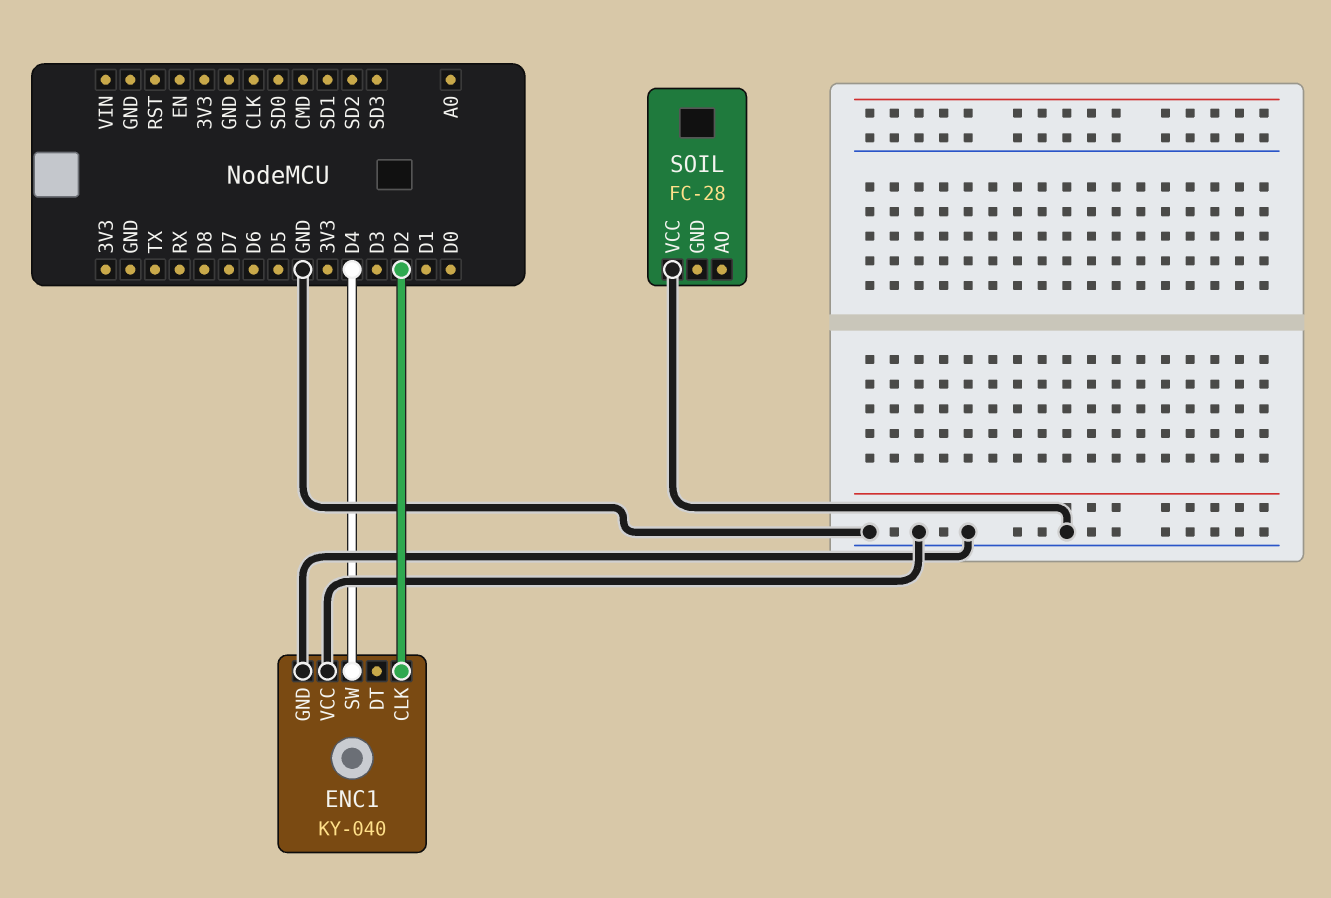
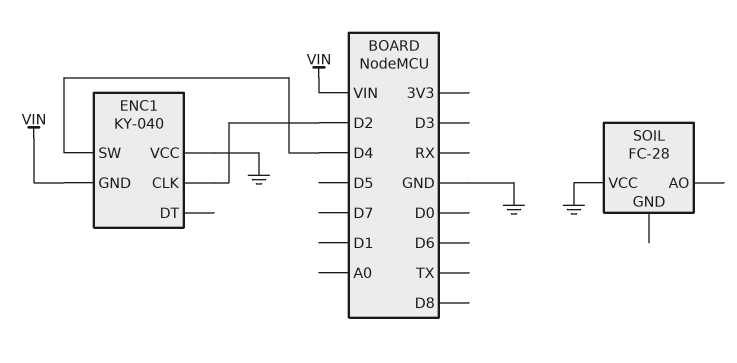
ENC1 pin GND: GND -> VIN

